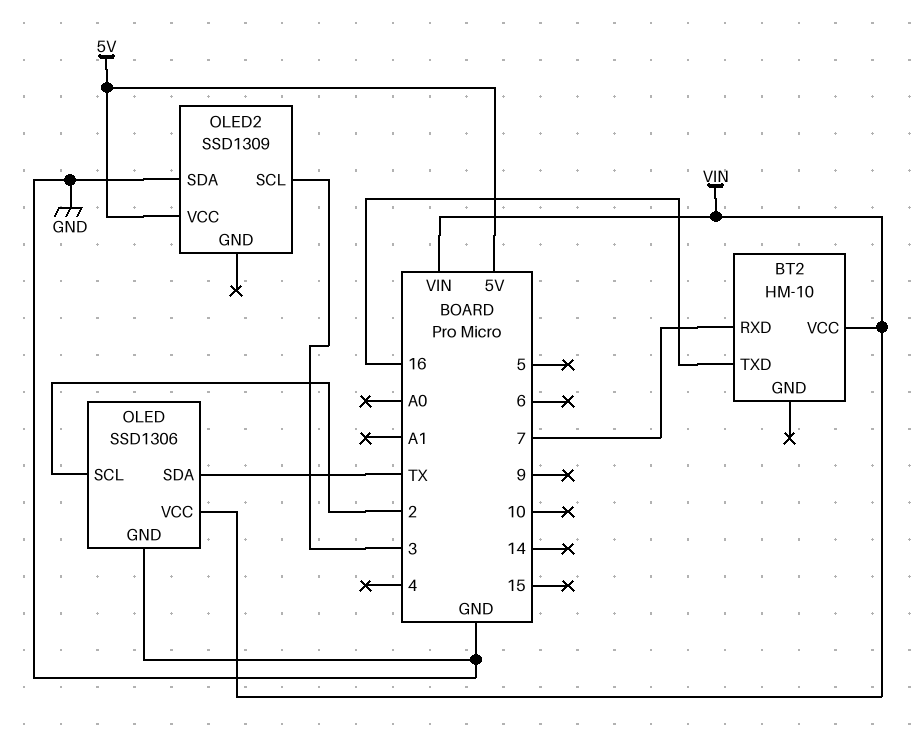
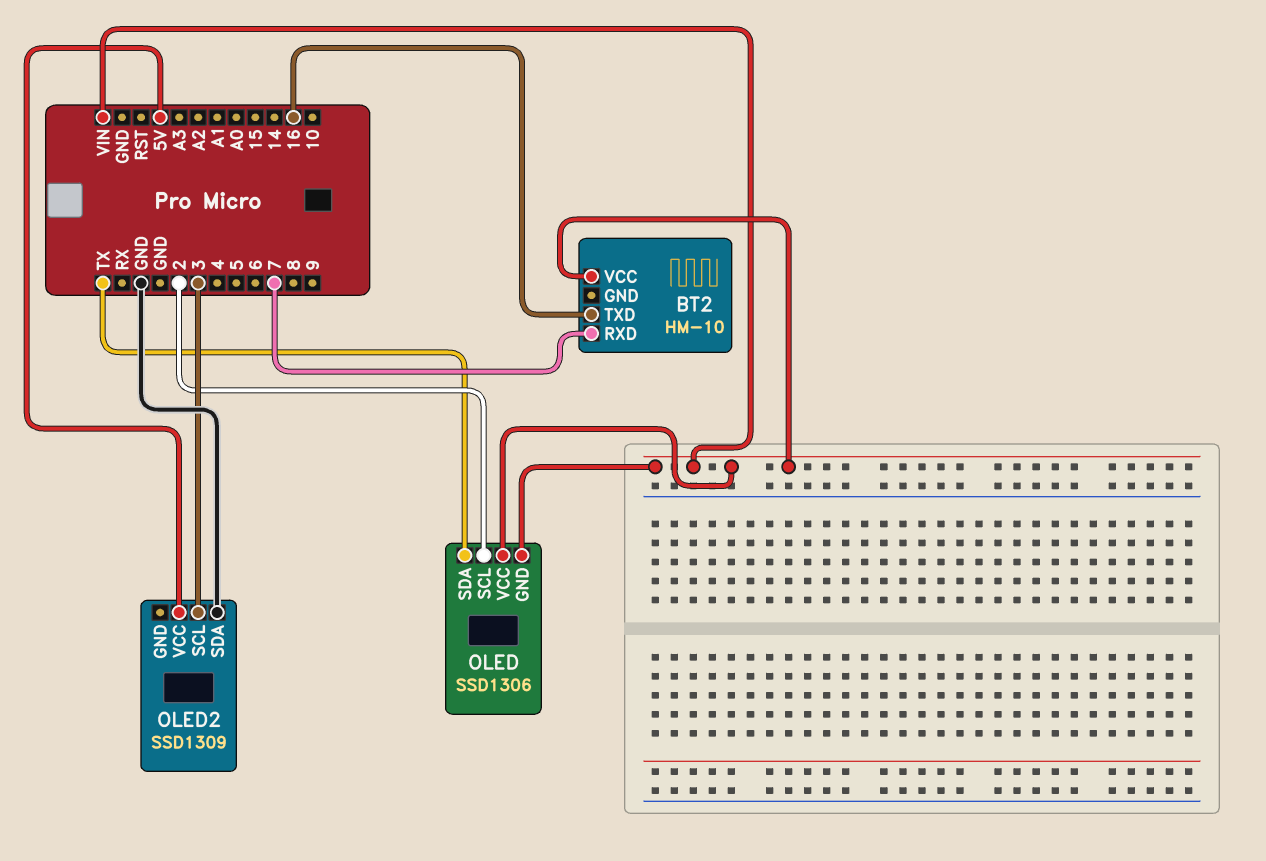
OLED pin GND: GND -> VIN

